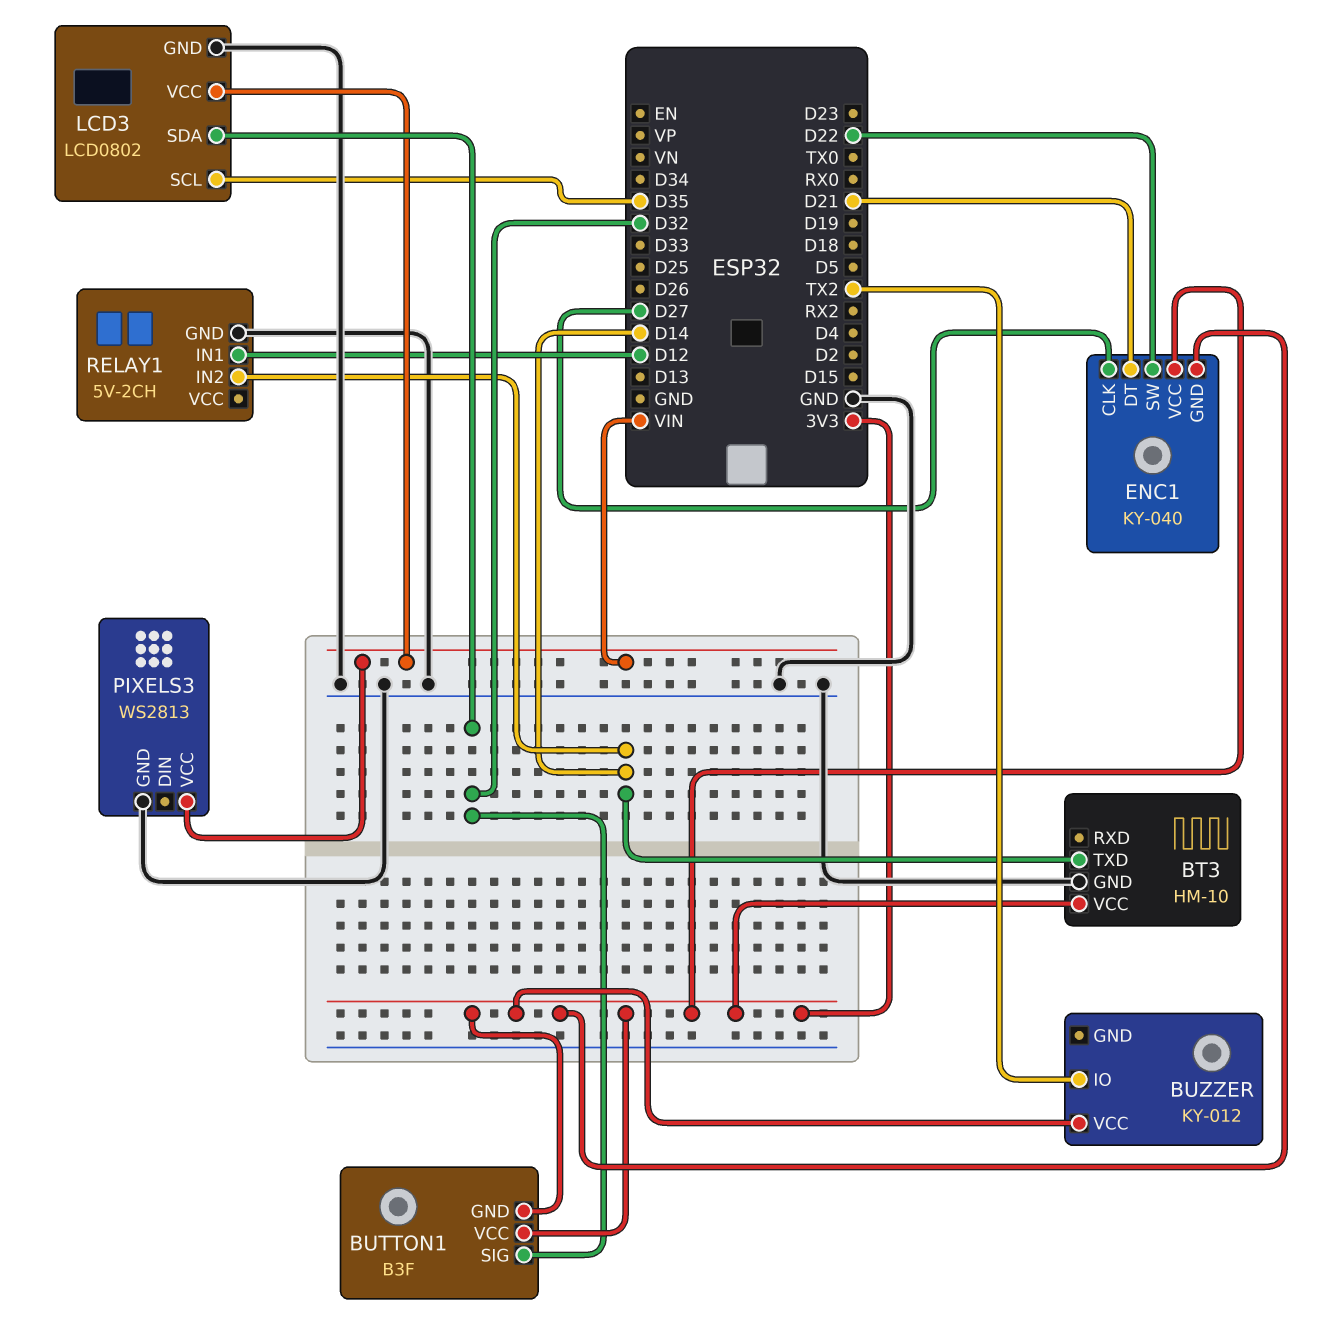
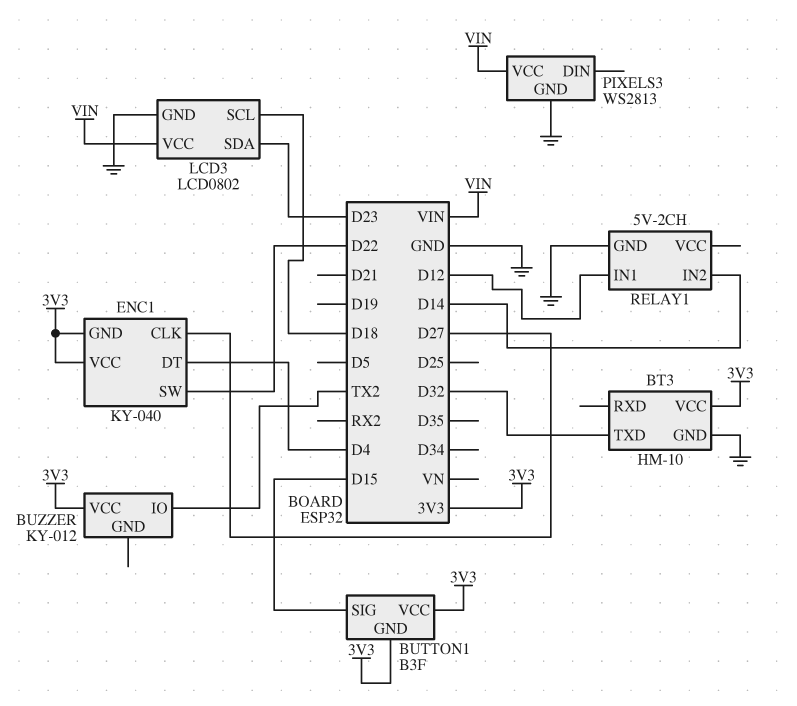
BT3 pin TXD: D14 -> D32
BUTTON1 pin SIG: D32 -> D15
ENC1 pin DT: D21 -> D4
LCD3 pin SCL: D35 -> D18
LCD3 pin SDA: D32 -> D23

